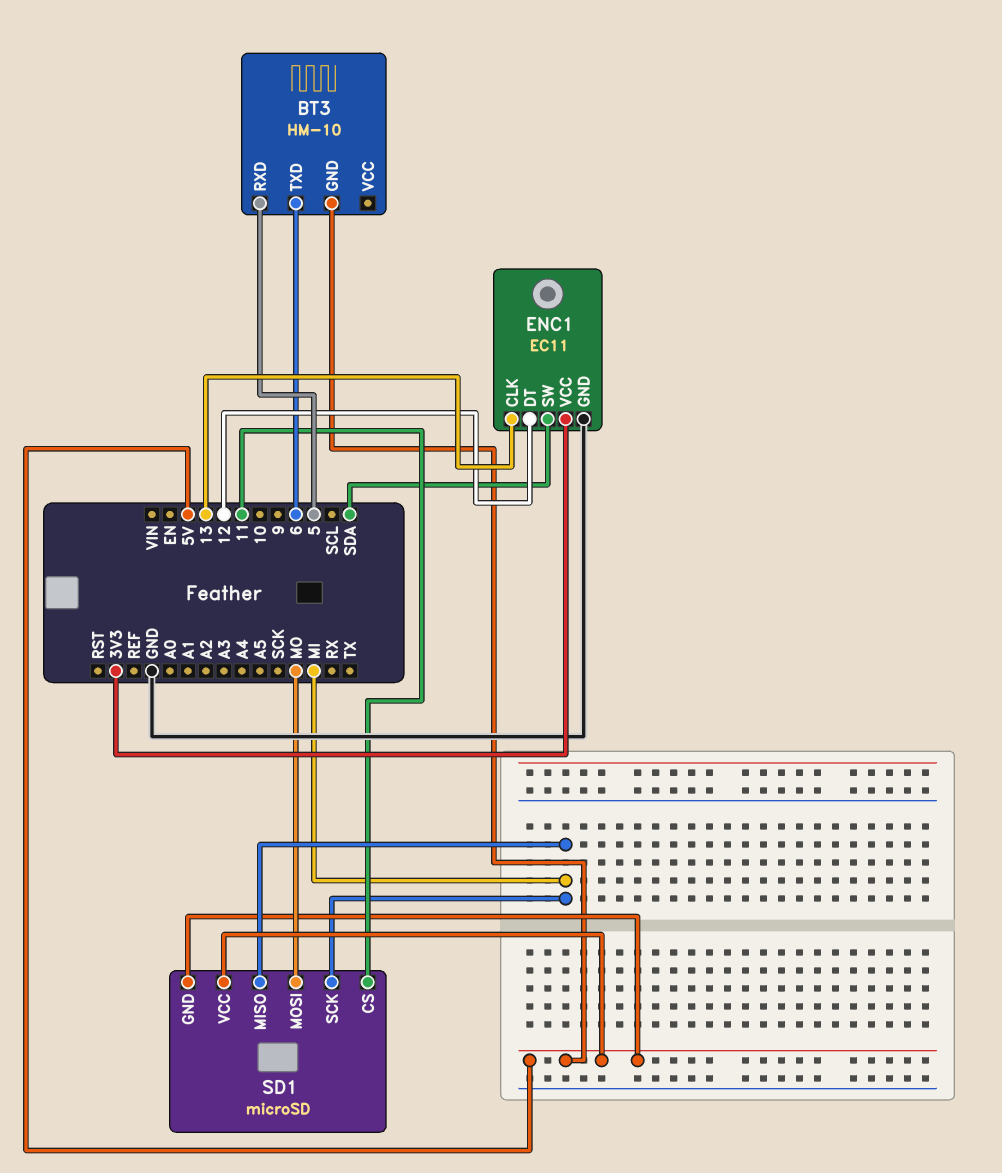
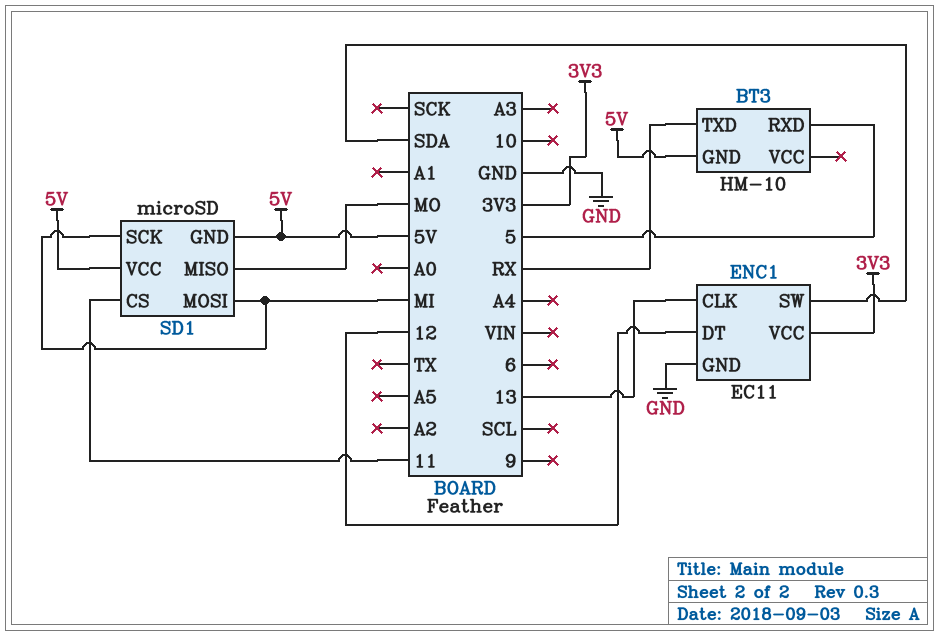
BT3 pin TXD: 6 -> RX
SD1 pin MISO: MI -> MO
SD1 pin MOSI: MO -> MI

